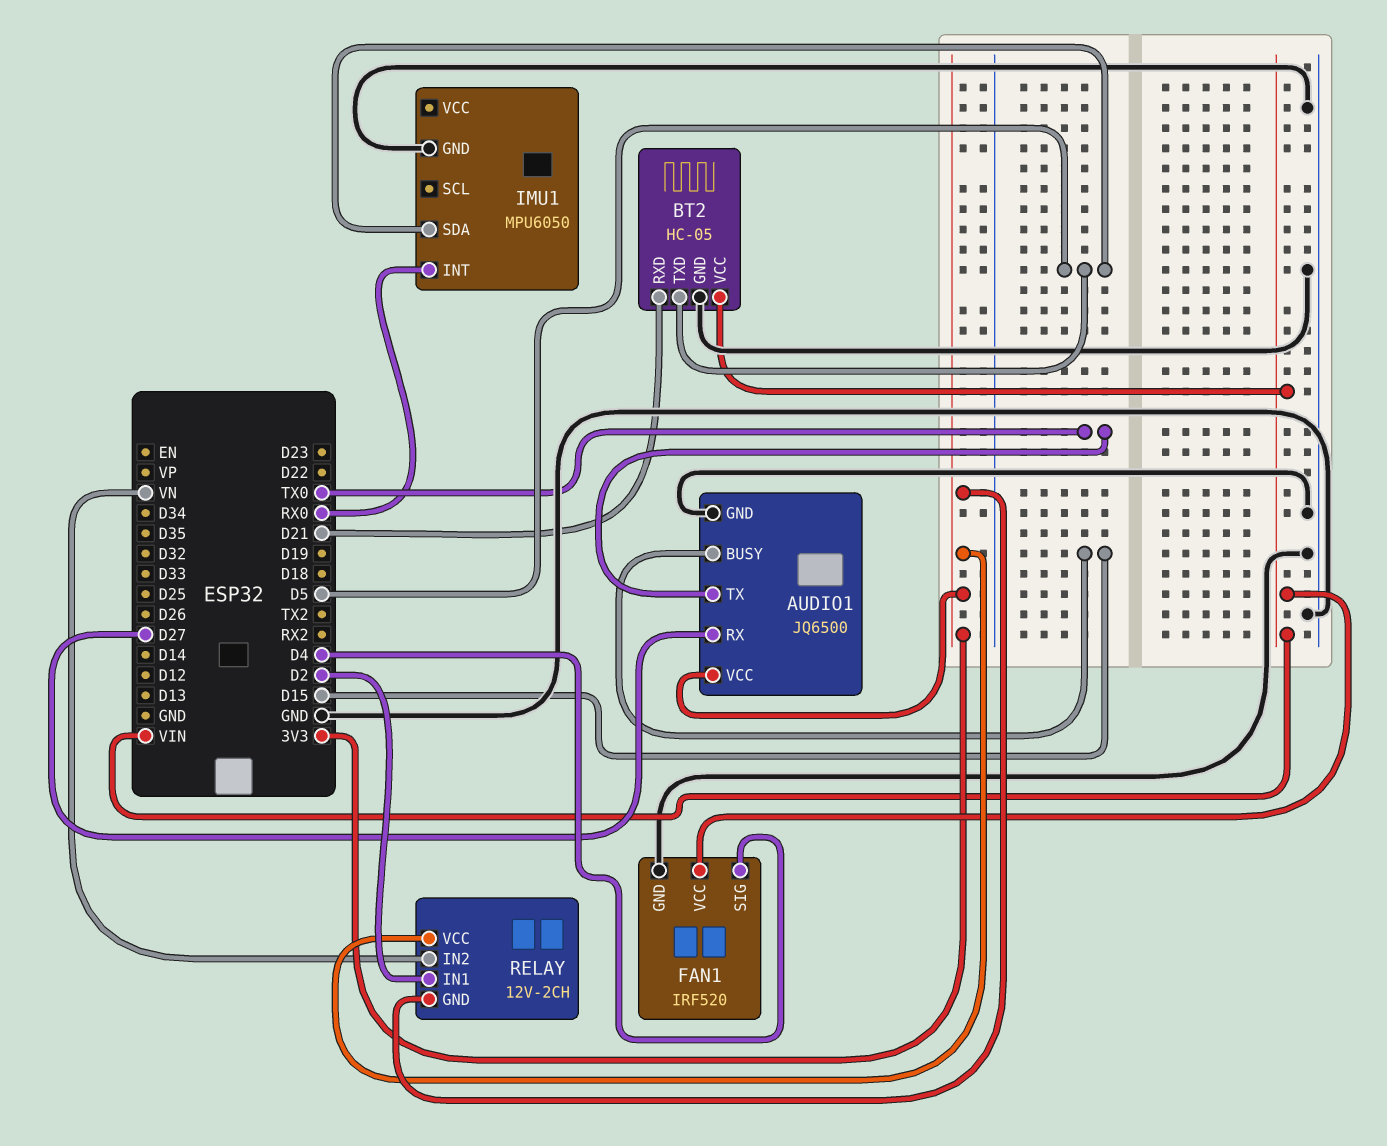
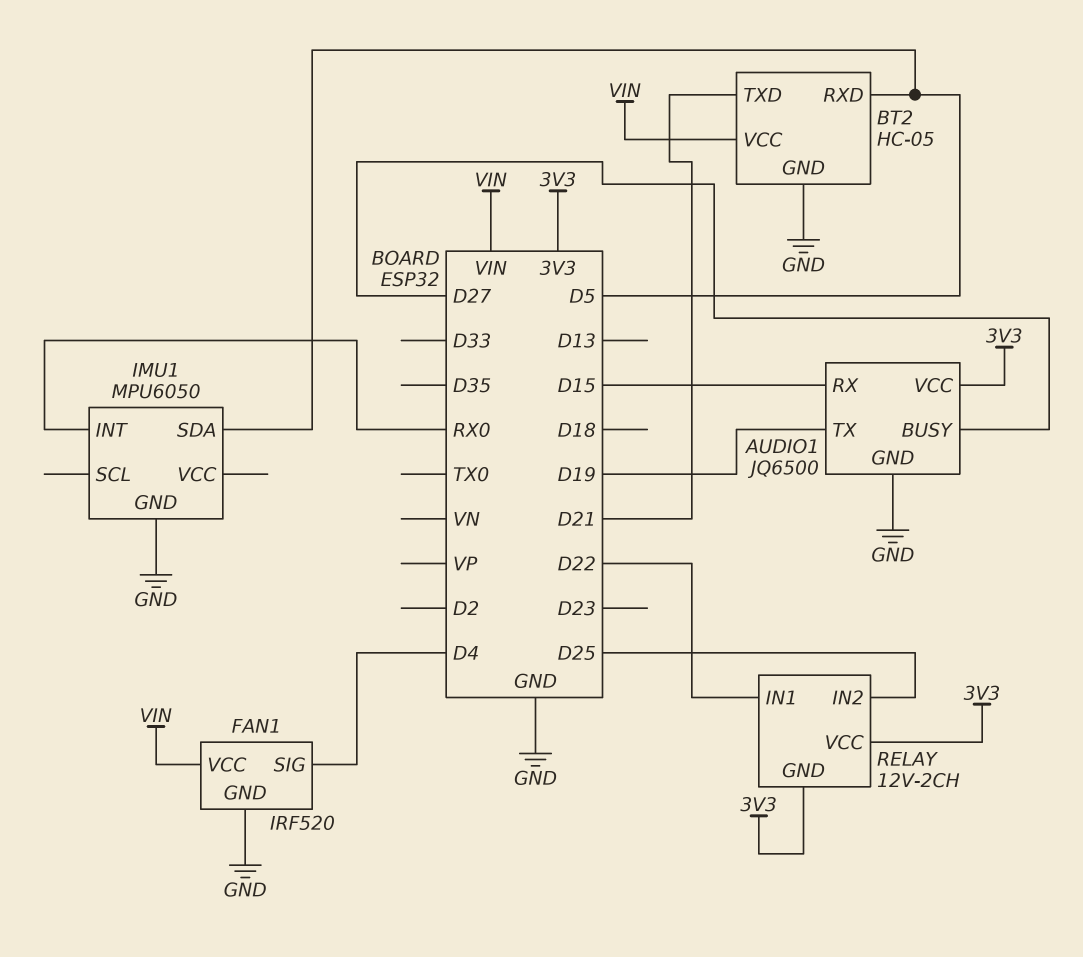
AUDIO1 pin BUSY: D15 -> D27
AUDIO1 pin RX: D27 -> D15
AUDIO1 pin TX: TX0 -> D19
BT2 pin RXD: D21 -> D5
BT2 pin TXD: D5 -> D21
RELAY pin IN1: D2 -> D22
RELAY pin IN2: VN -> D25

